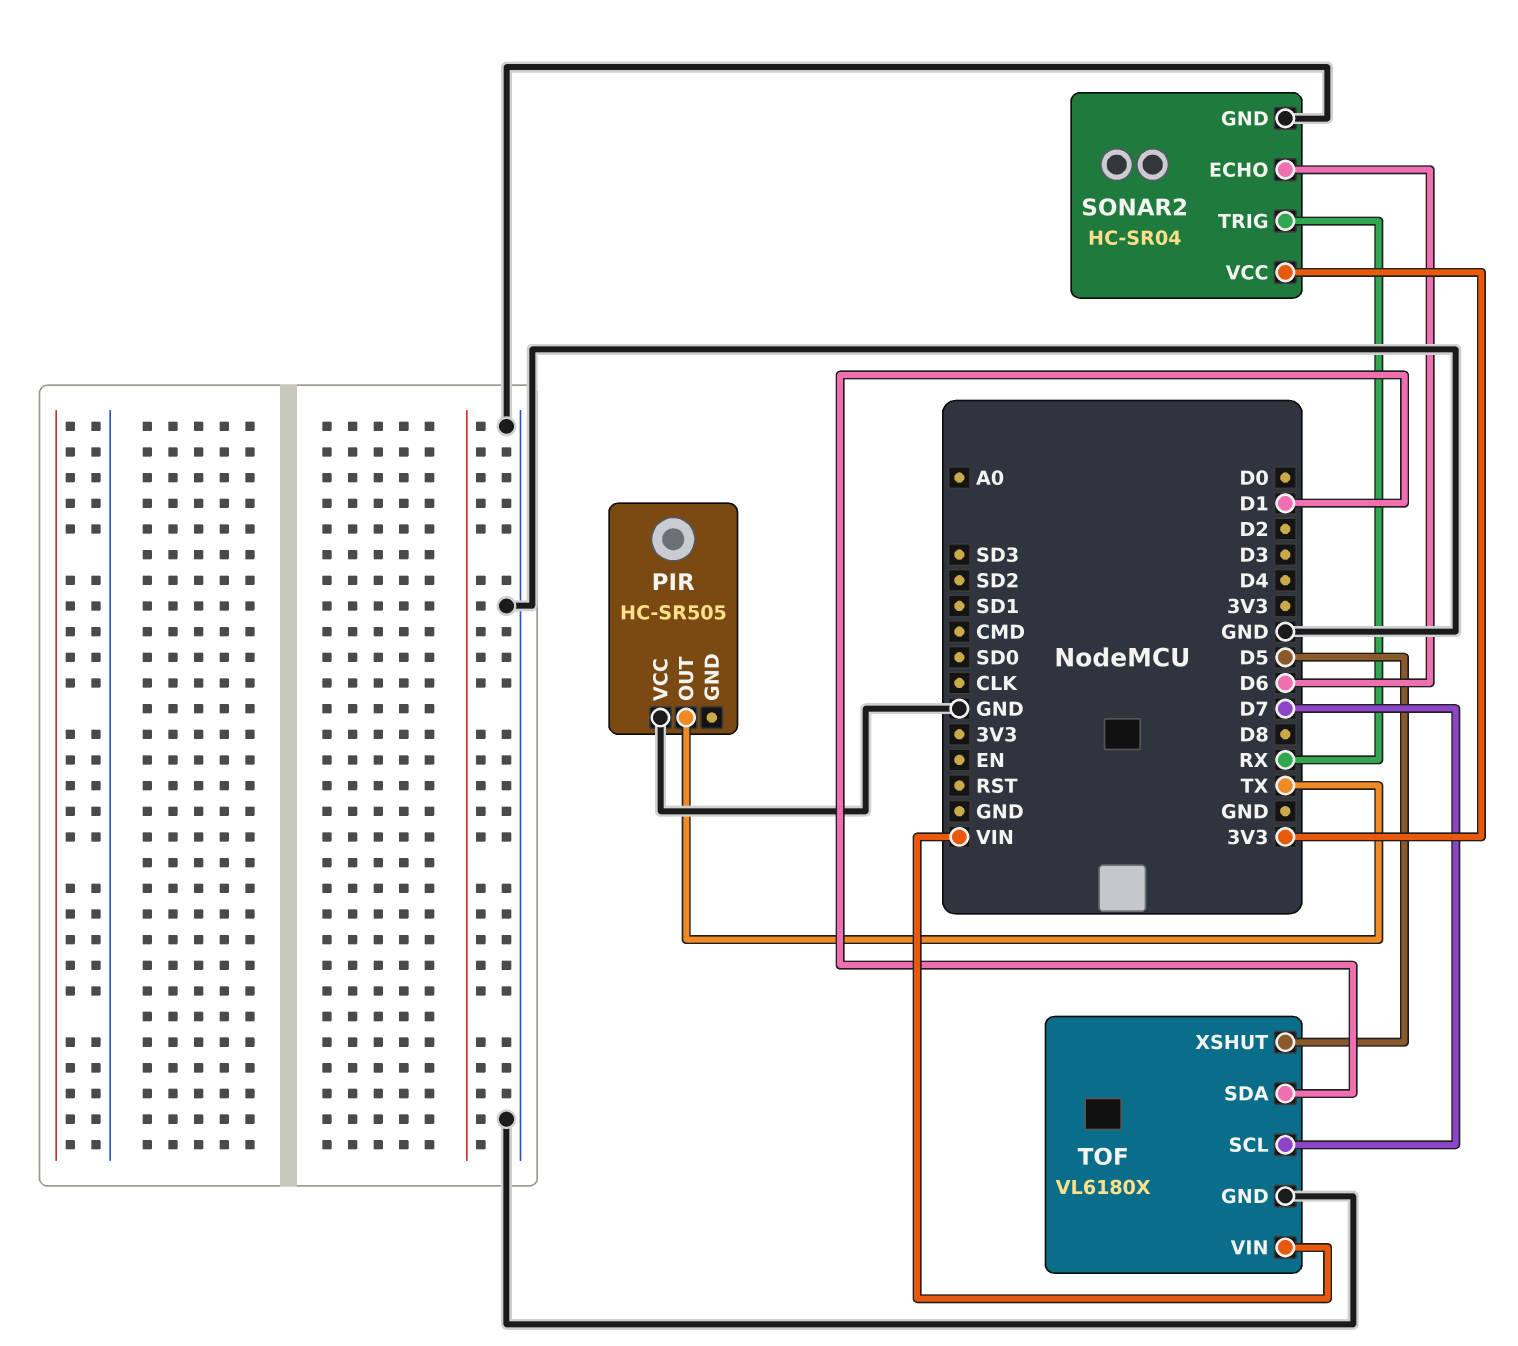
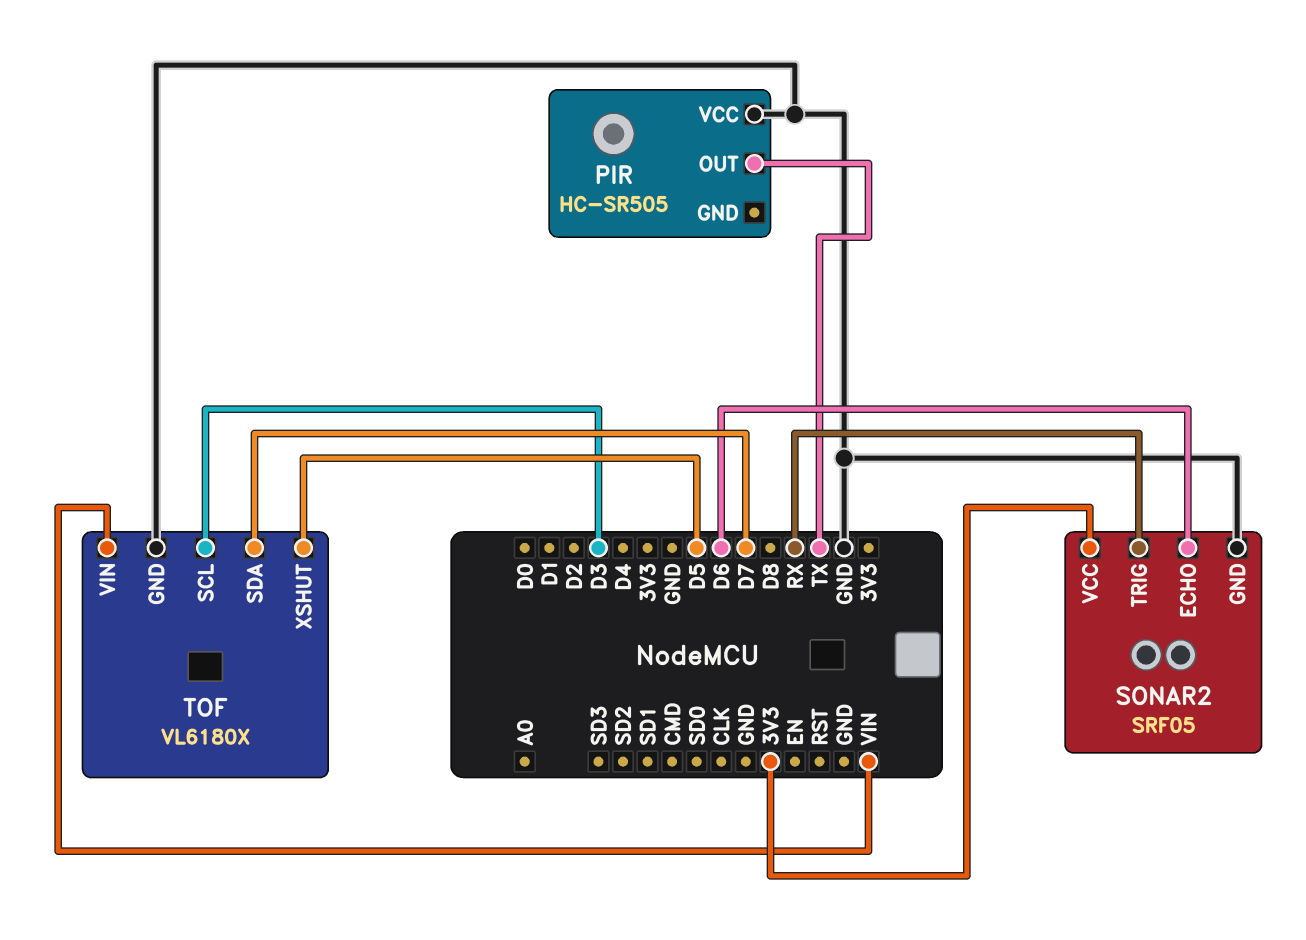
SONAR2: HC-SR04 -> SRF05
TOF pin SCL: D7 -> D3
TOF pin SDA: D1 -> D7

